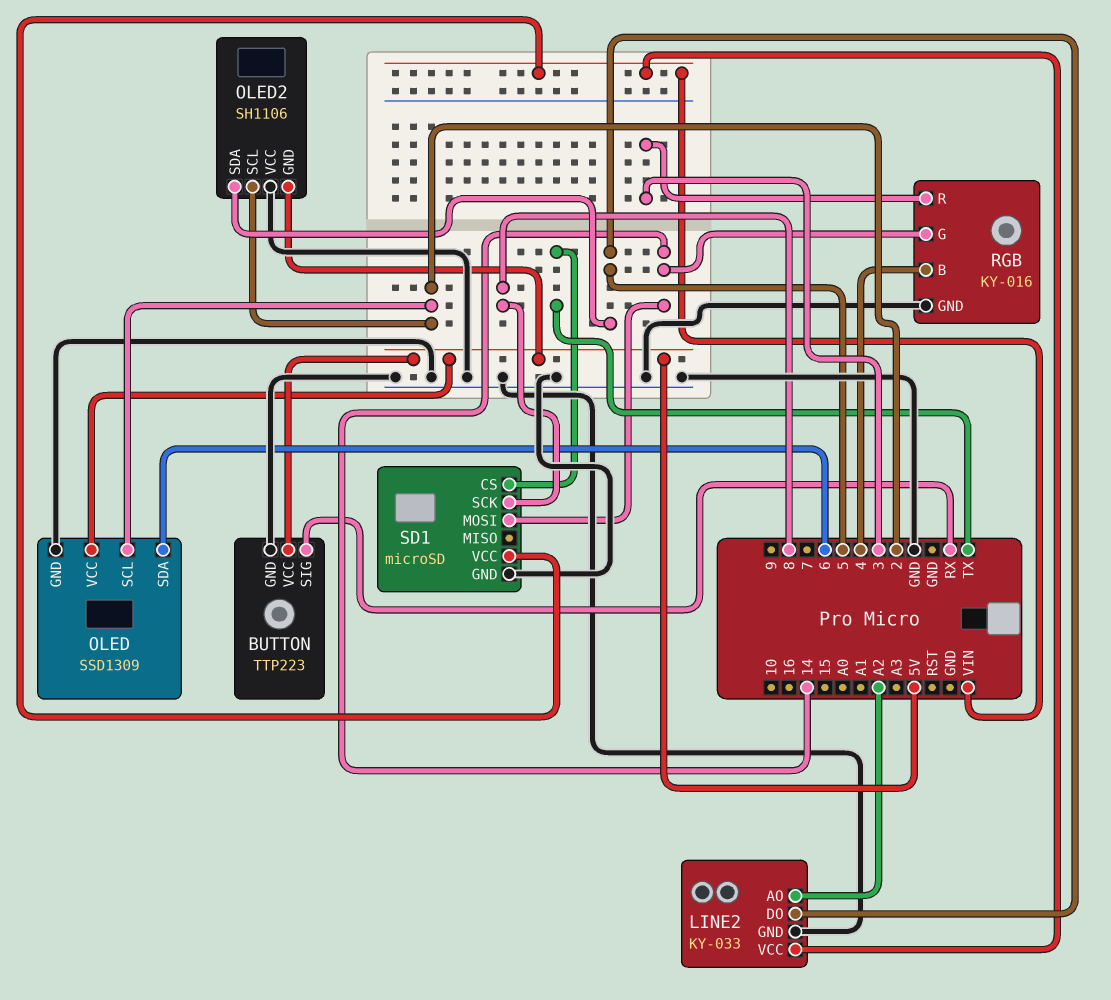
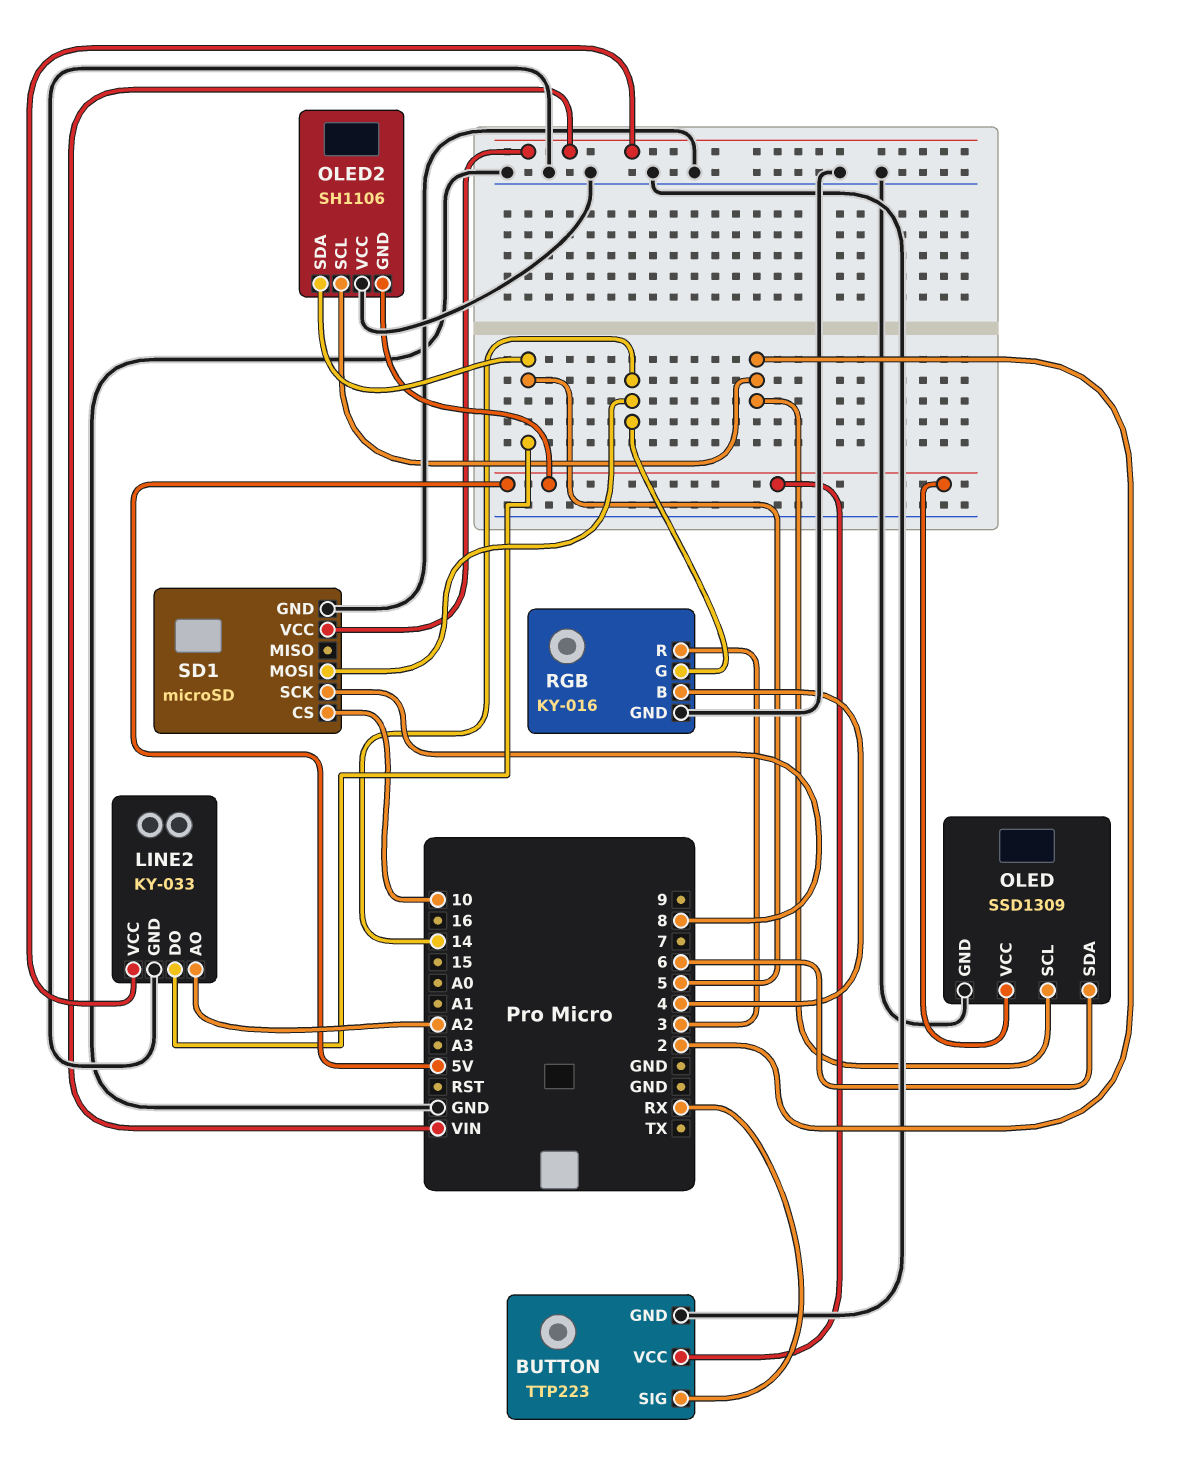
SD1 pin CS: TX -> 10

